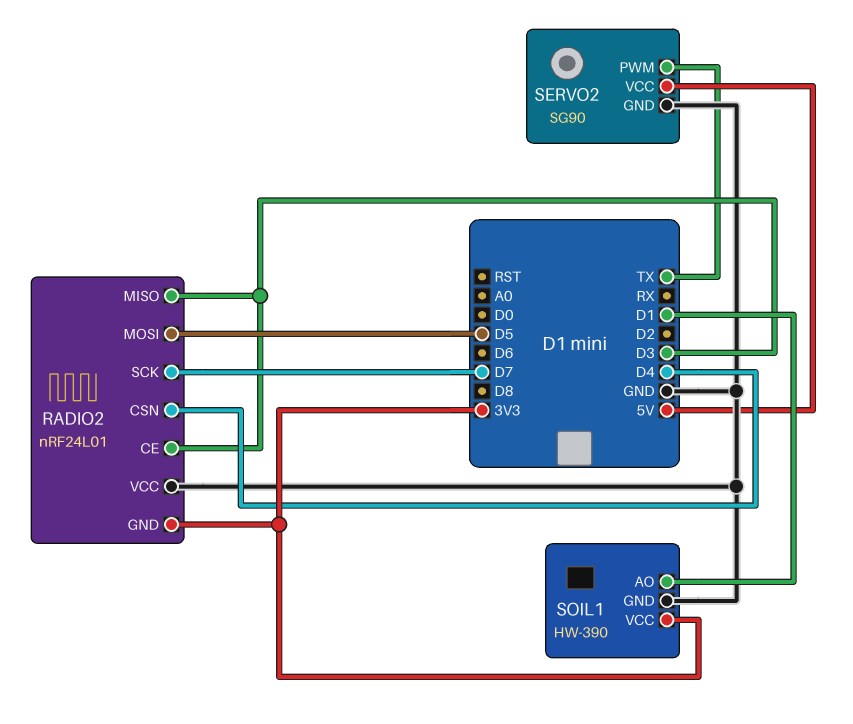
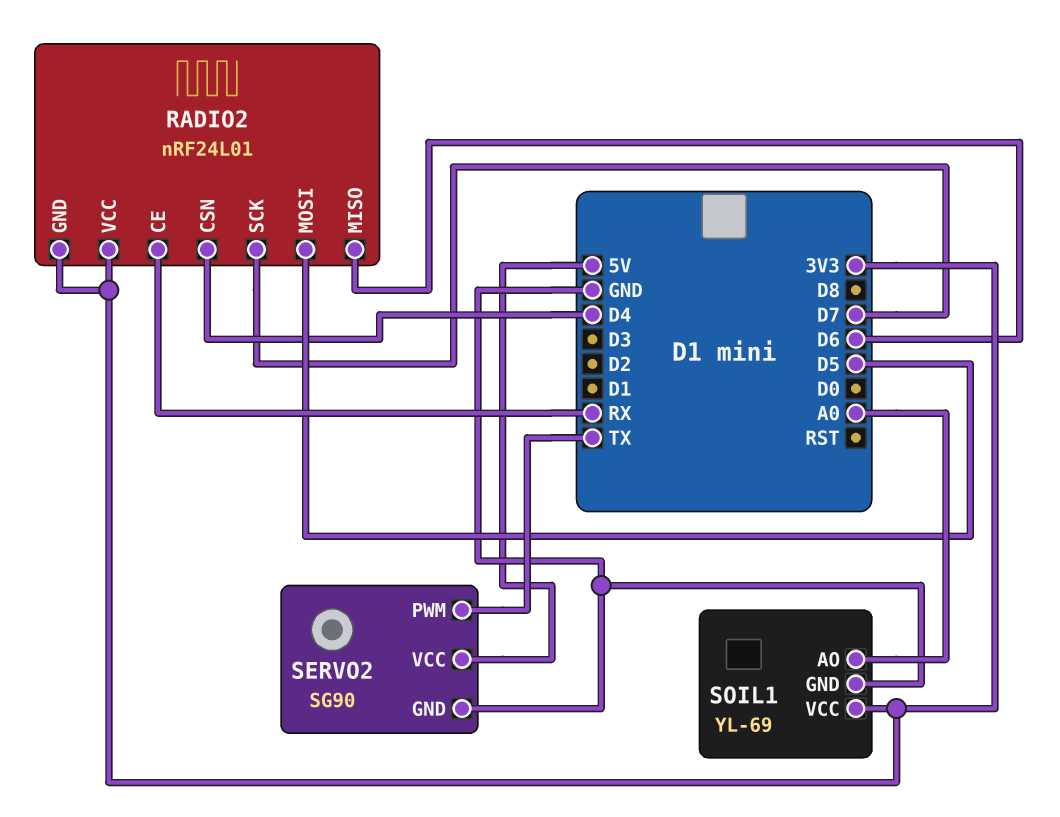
RADIO2 pin CE: D3 -> RX
RADIO2 pin MISO: D3 -> D6
RADIO2 pin VCC: GND -> 3V3
SOIL1: HW-390 -> YL-69
SOIL1 pin AO: D1 -> A0

